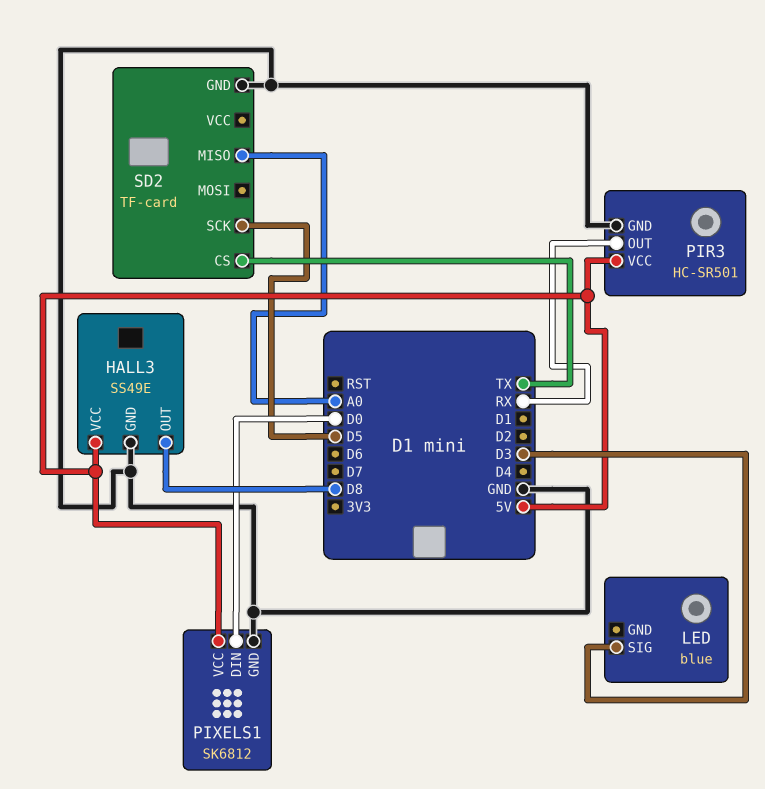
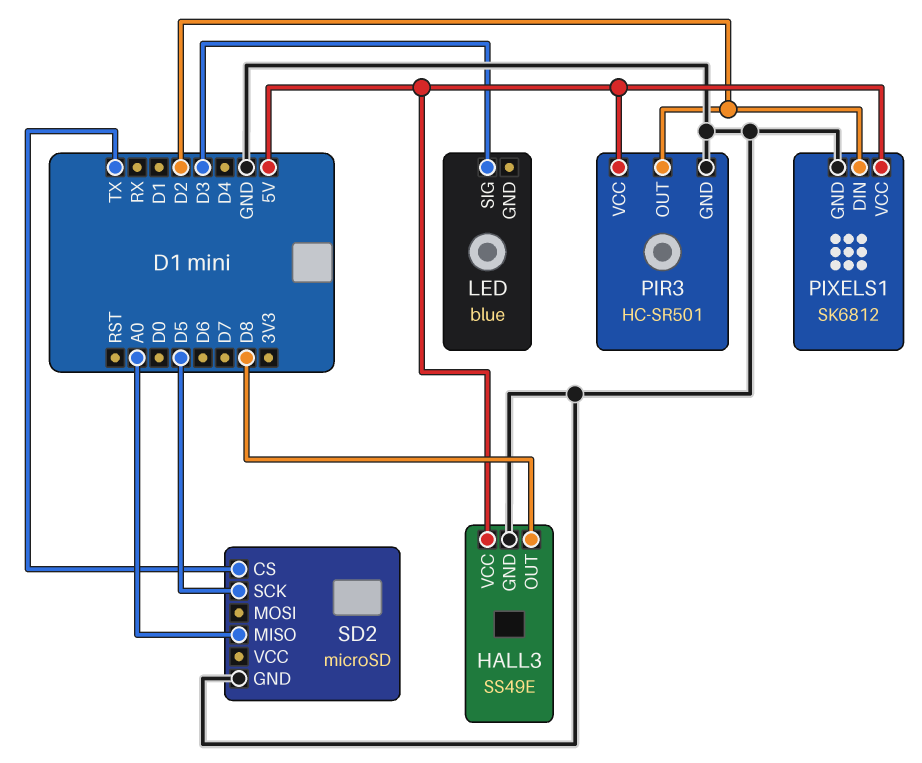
PIR3 pin OUT: RX -> D2
PIXELS1 pin DIN: D0 -> D2
SD2: TF-card -> microSD

